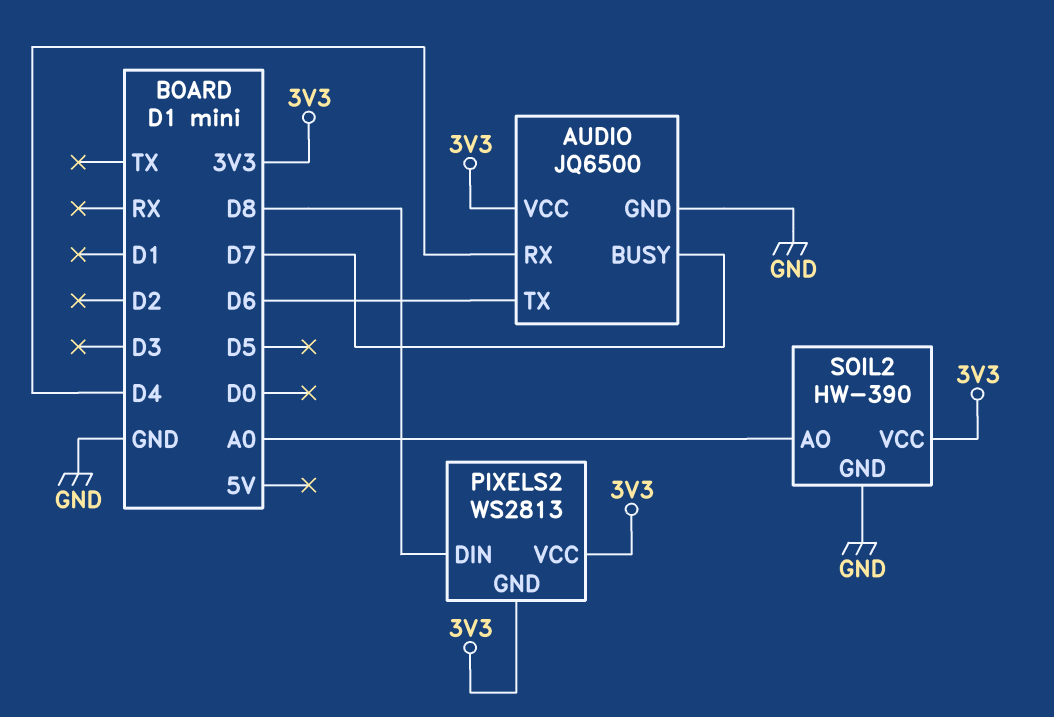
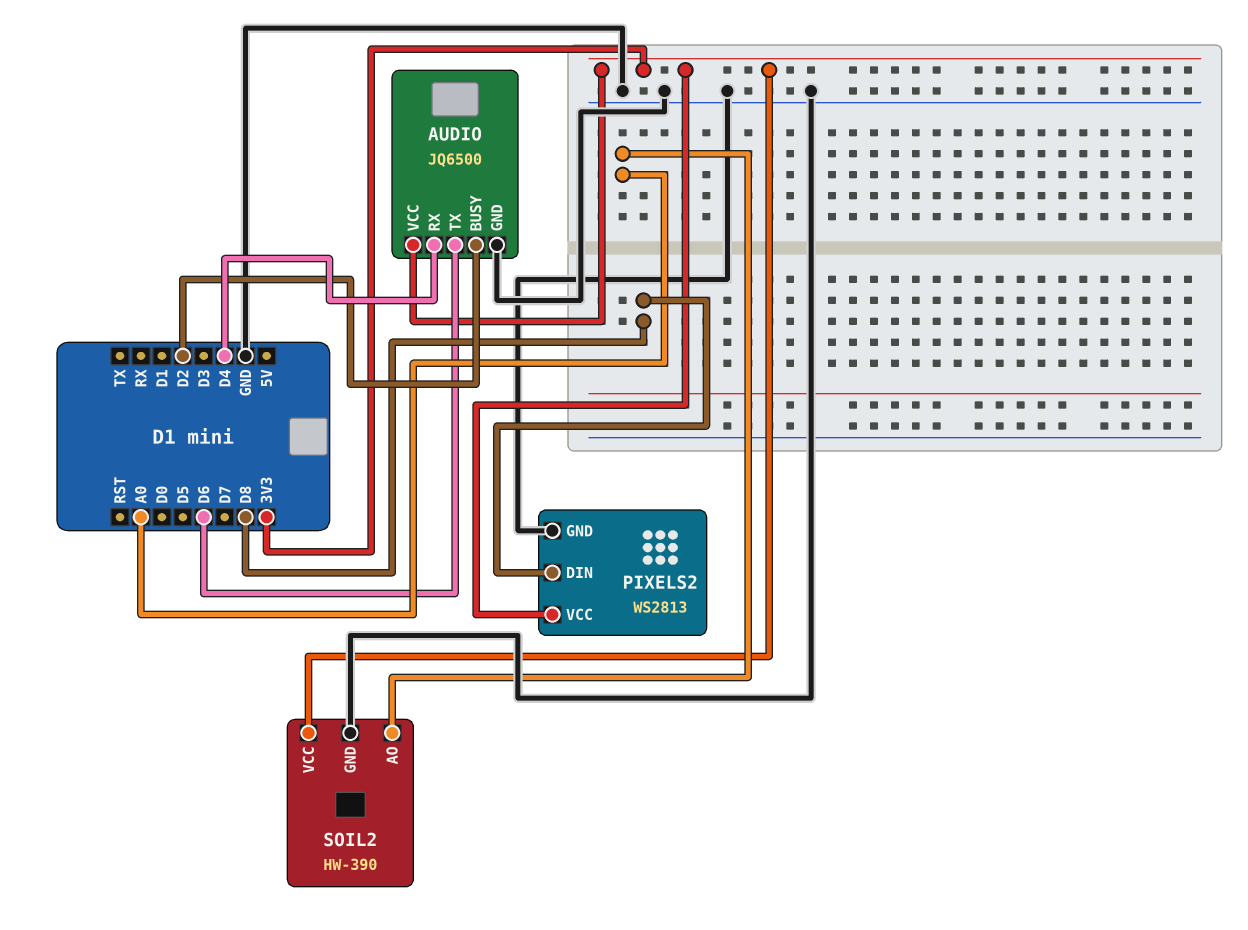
AUDIO pin BUSY: D7 -> D2
PIXELS2 pin GND: 3V3 -> GND

